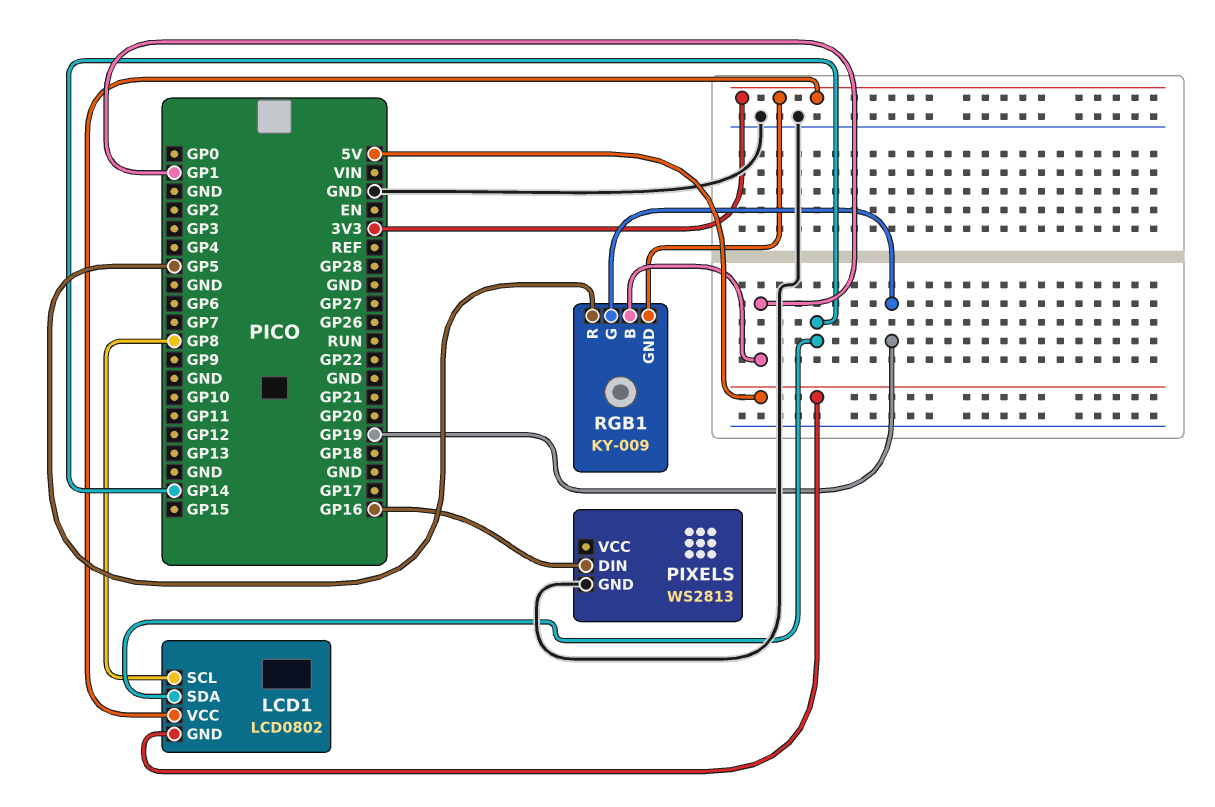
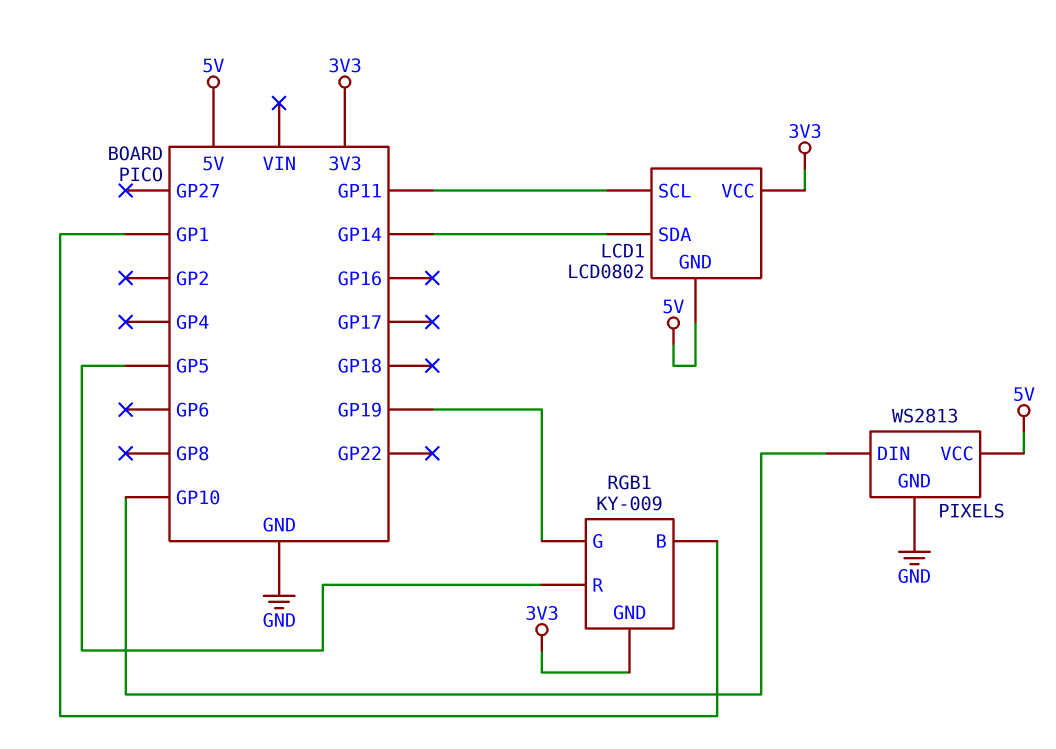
LCD1 pin SCL: GP8 -> GP11
PIXELS pin DIN: GP16 -> GP10
PIXELS pin VCC: none -> 5V

